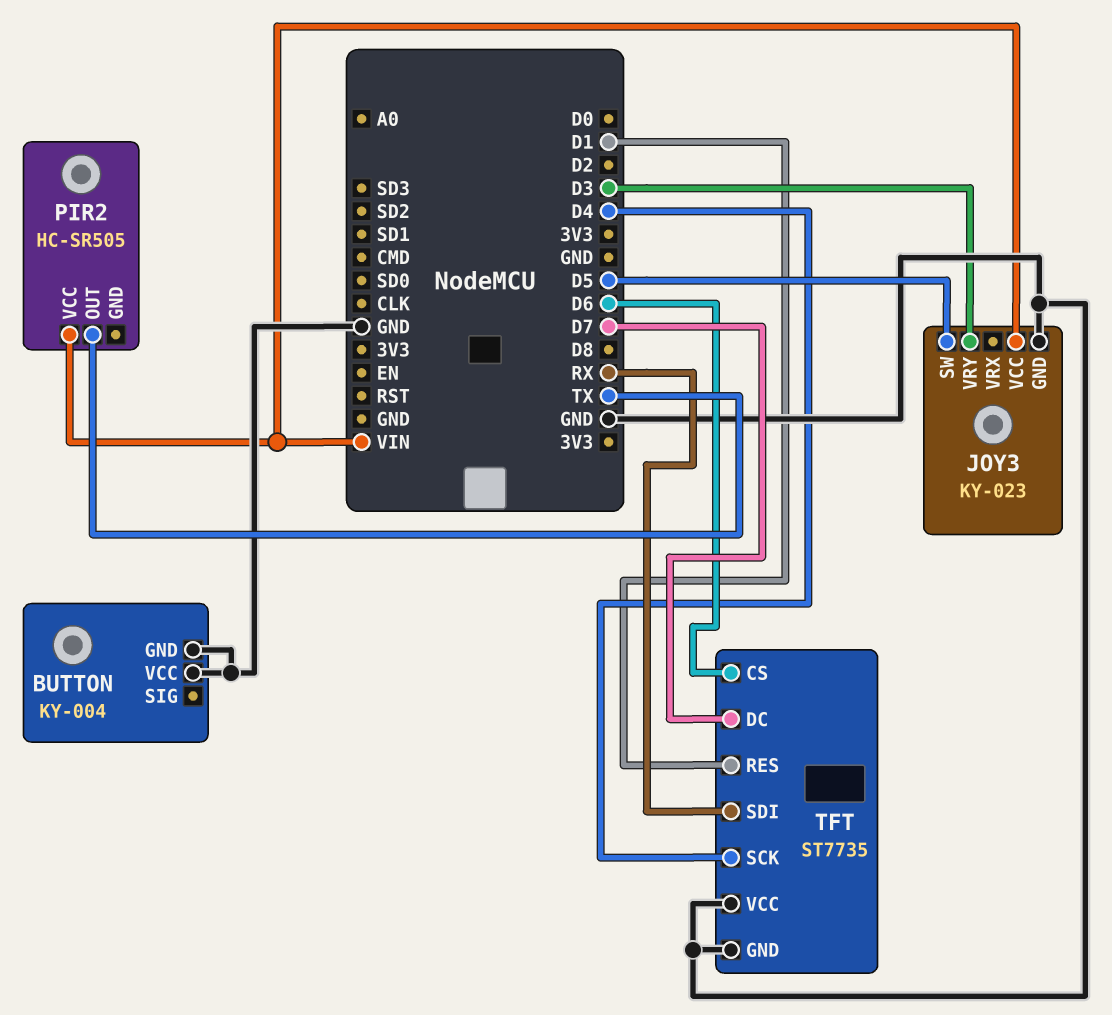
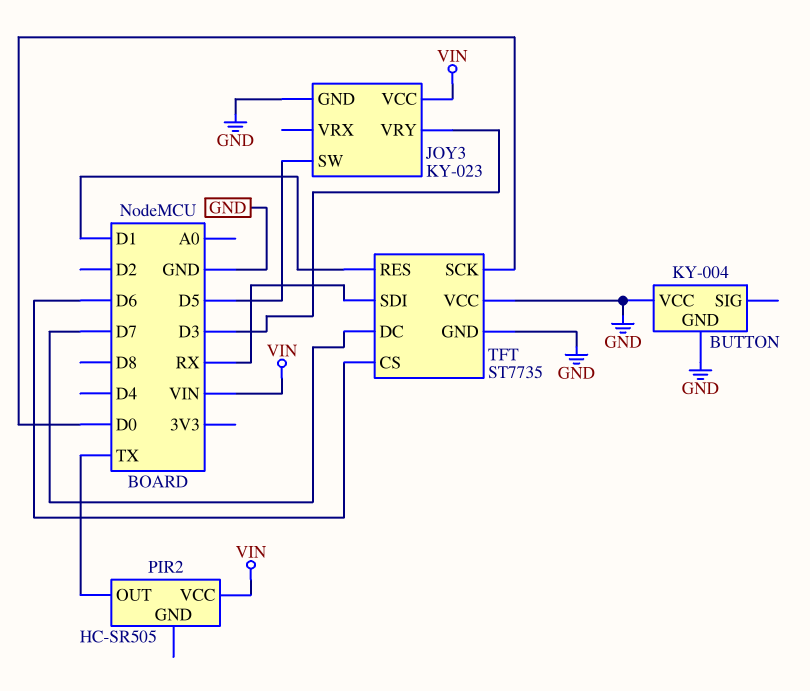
TFT pin SCK: D4 -> D0

